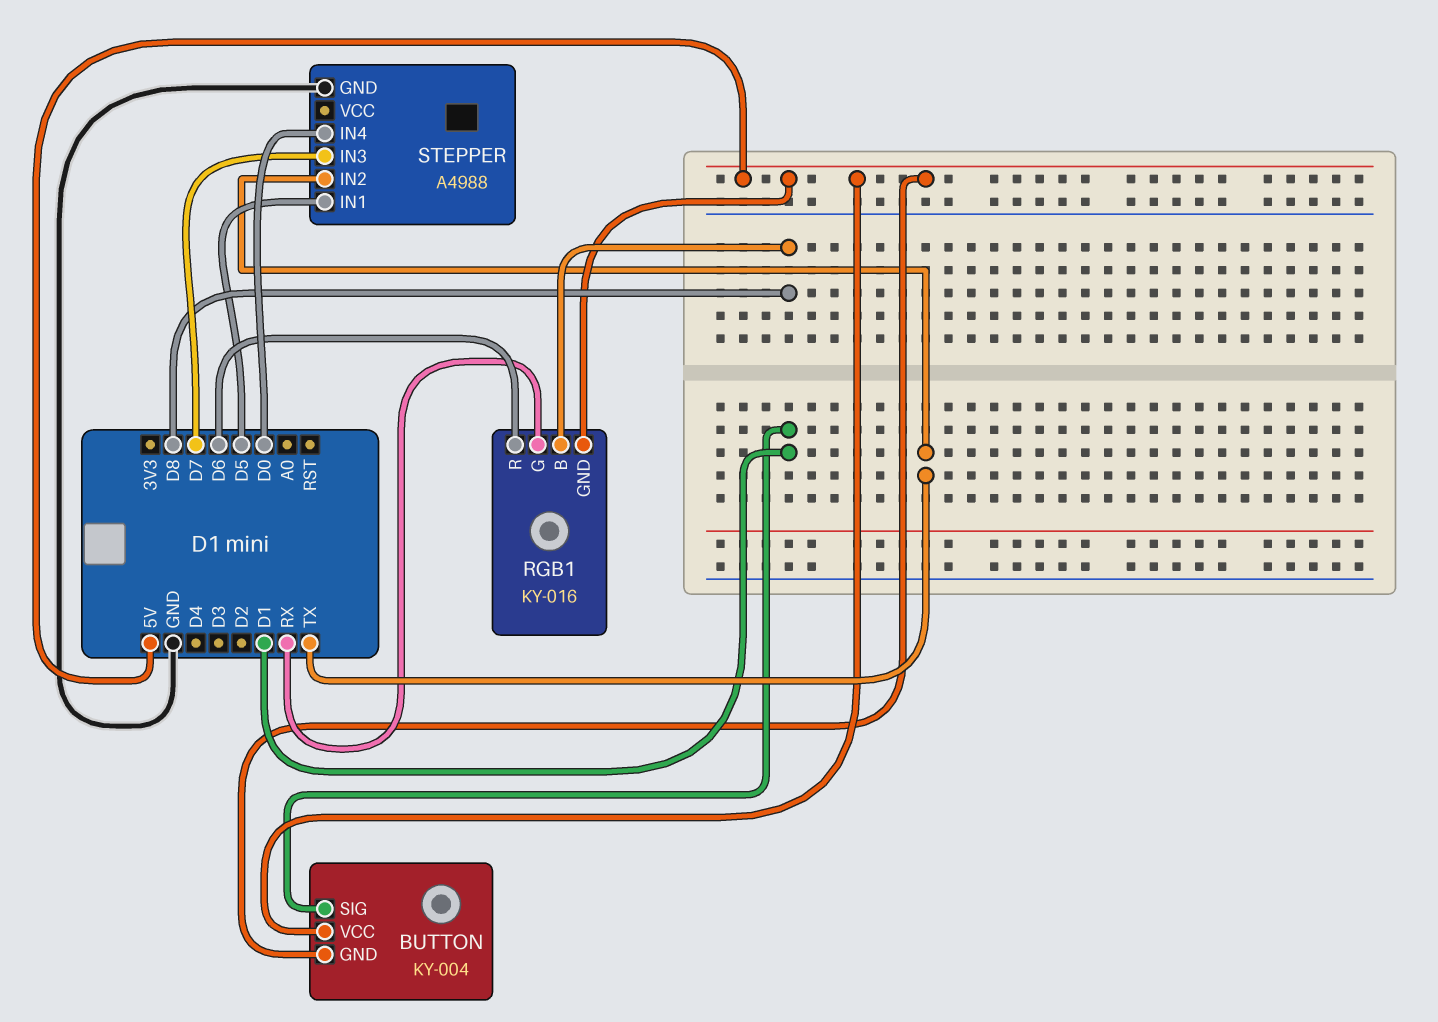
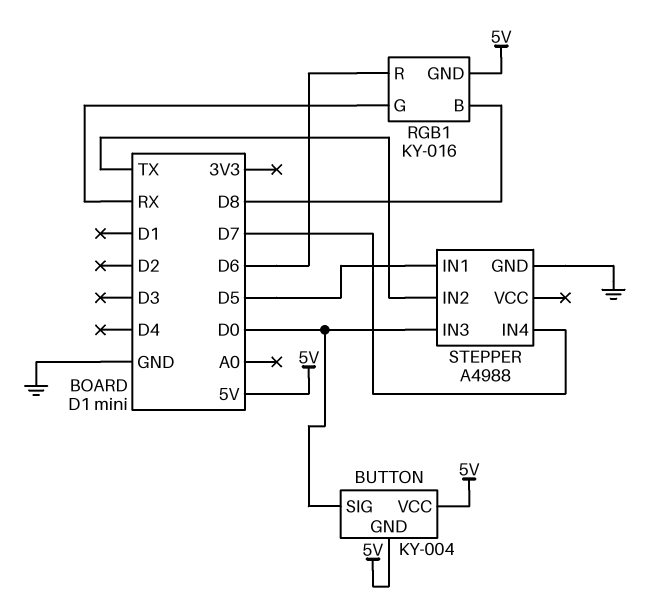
BUTTON pin SIG: D1 -> D0
STEPPER pin IN3: D7 -> D0
STEPPER pin IN4: D0 -> D7

